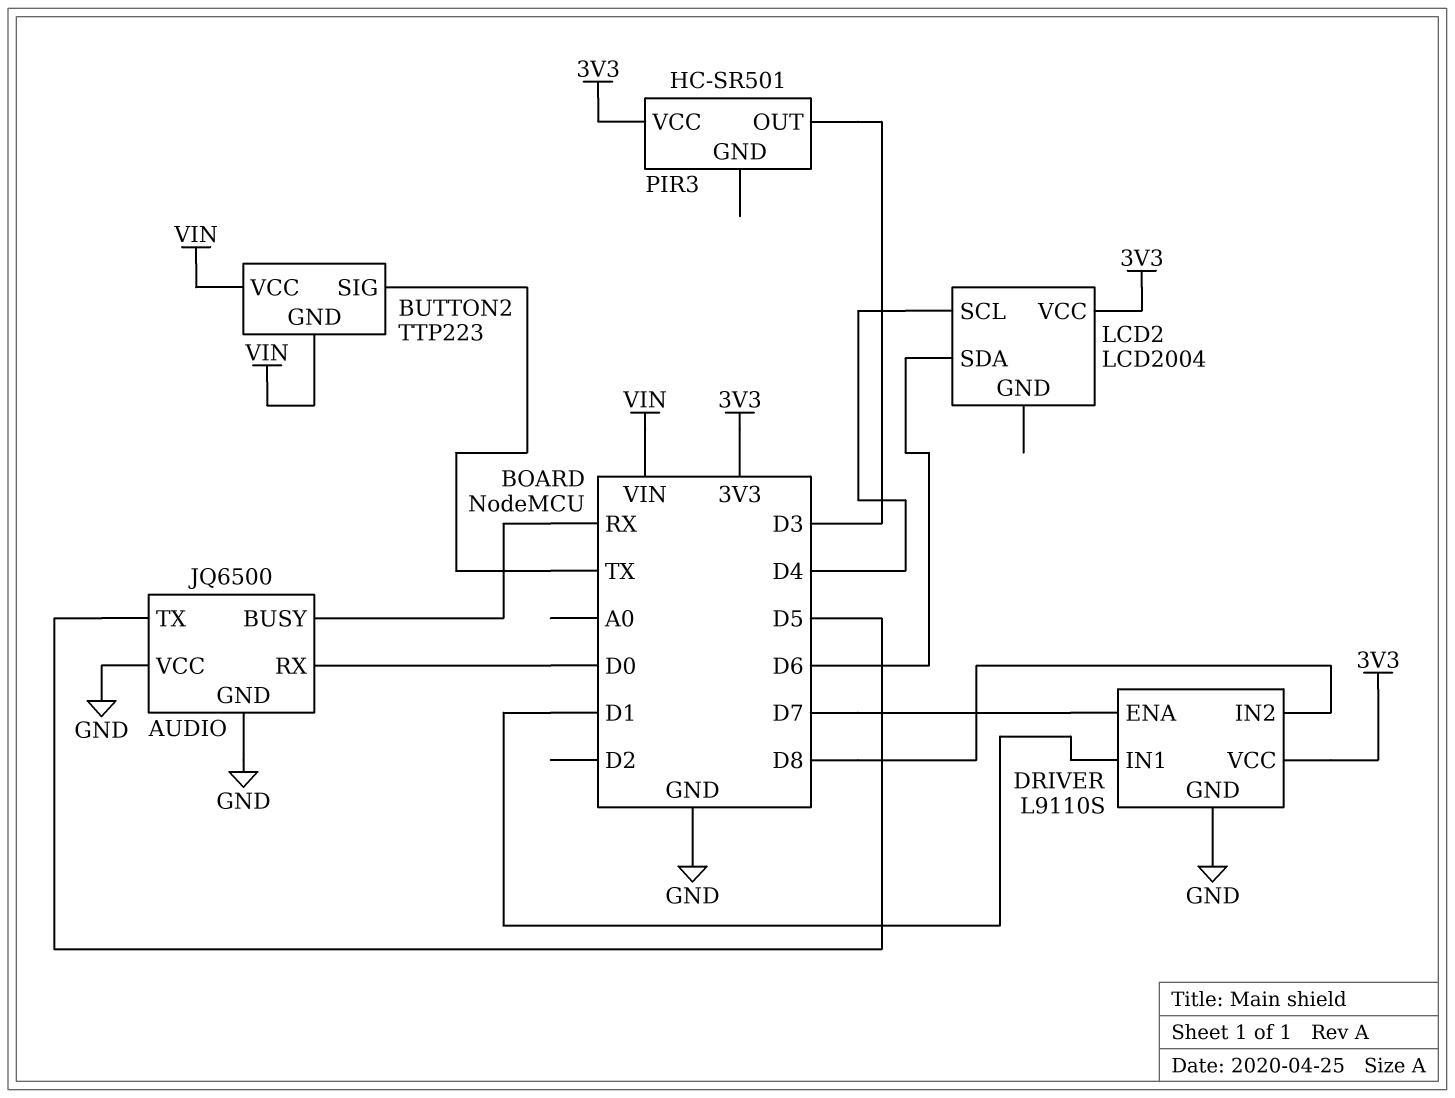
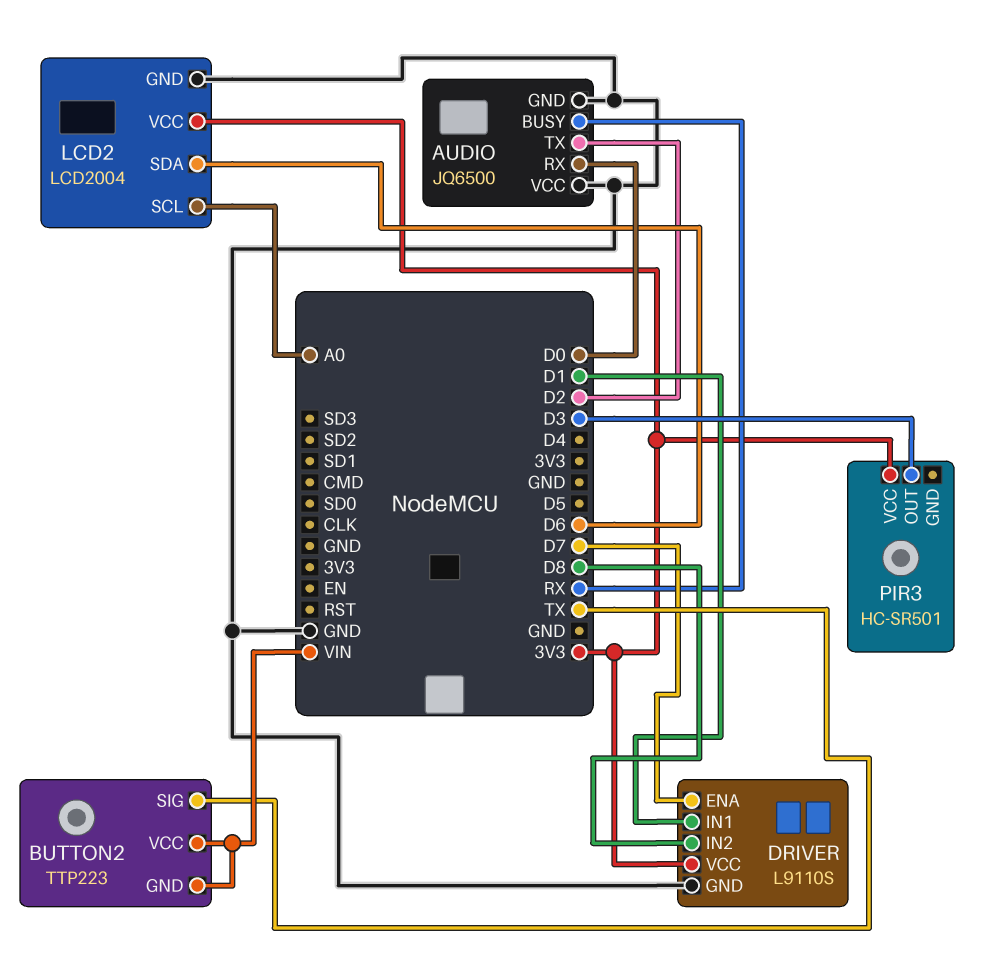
AUDIO pin TX: D5 -> D2
LCD2 pin GND: none -> GND
LCD2 pin SCL: D4 -> A0

